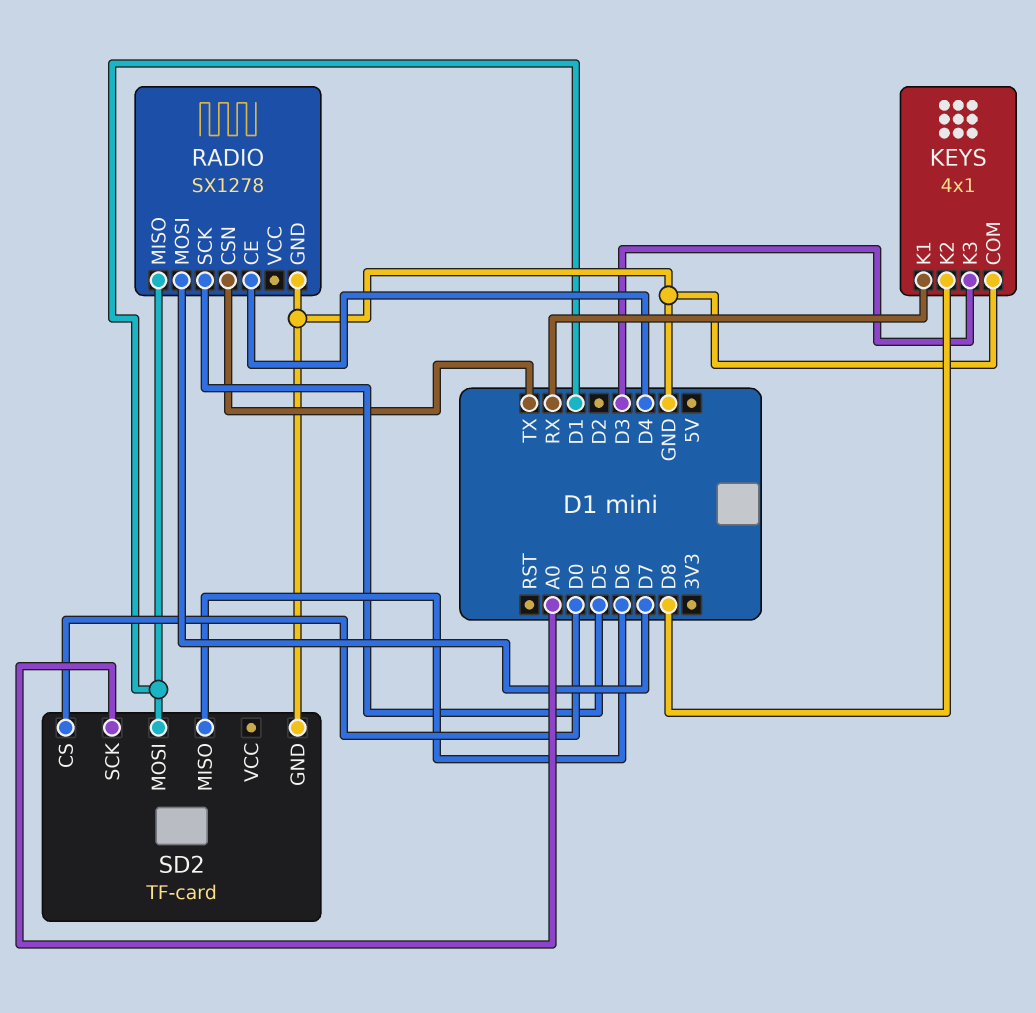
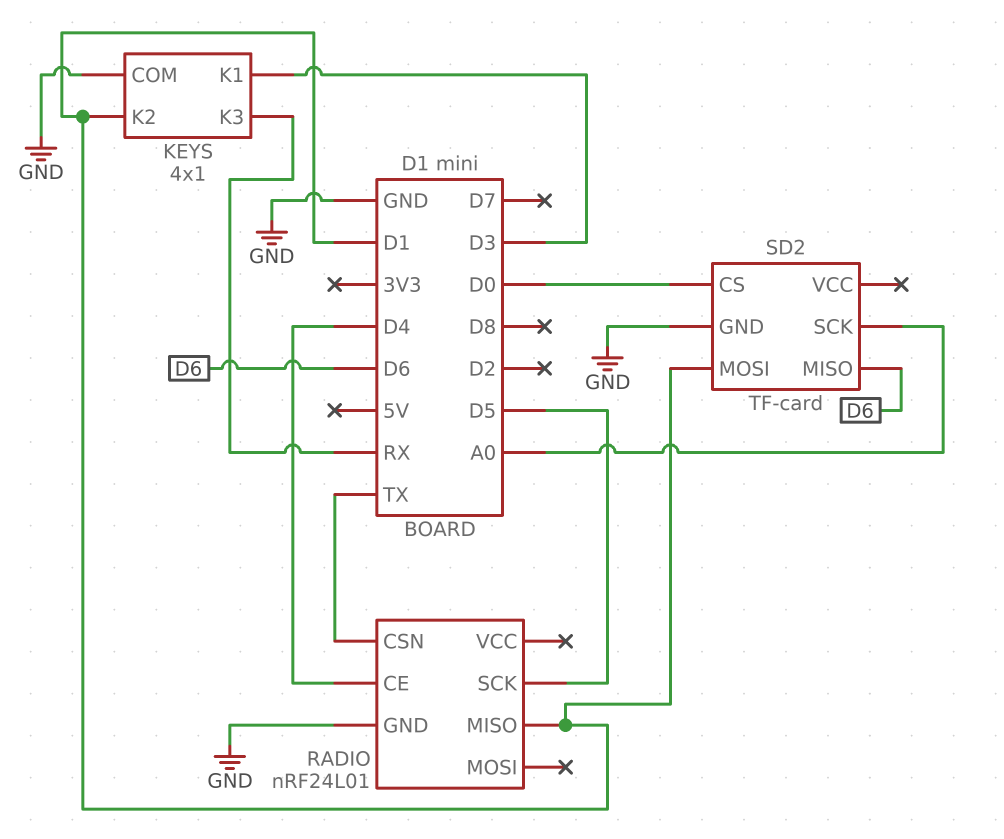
KEYS pin K1: RX -> D3
KEYS pin K2: D8 -> D1
KEYS pin K3: D3 -> RX
RADIO: SX1278 -> nRF24L01
RADIO pin MOSI: D7 -> none

